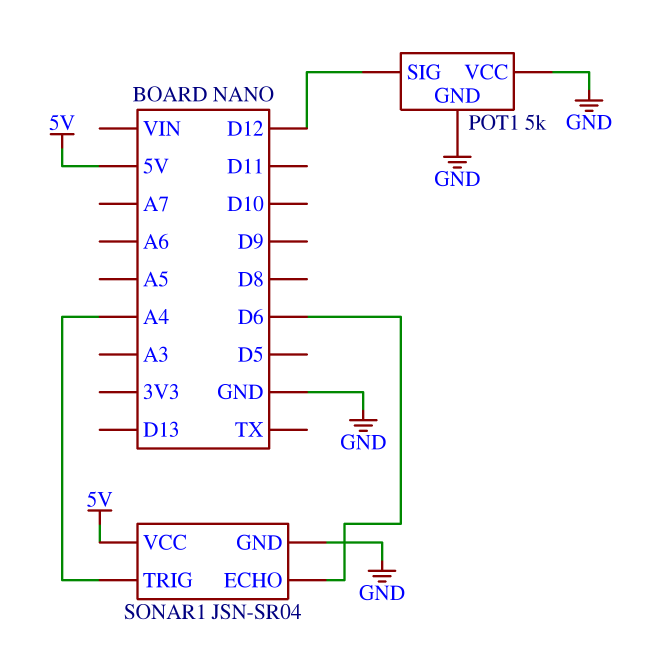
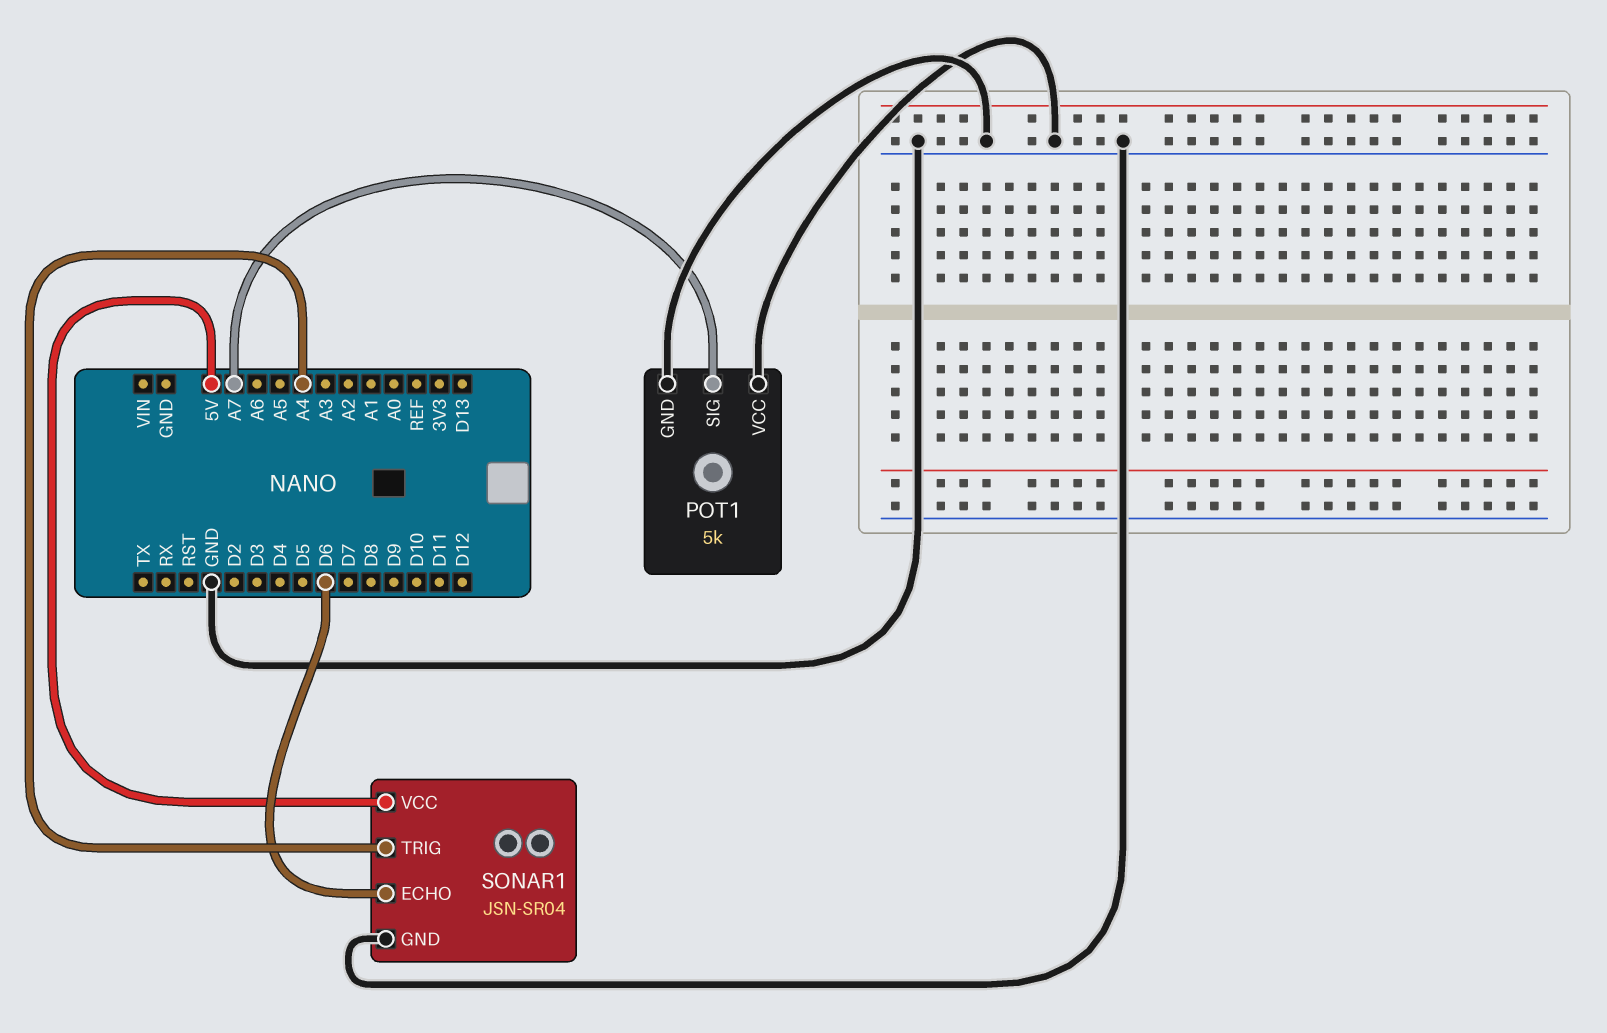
POT1 pin SIG: D12 -> A7

